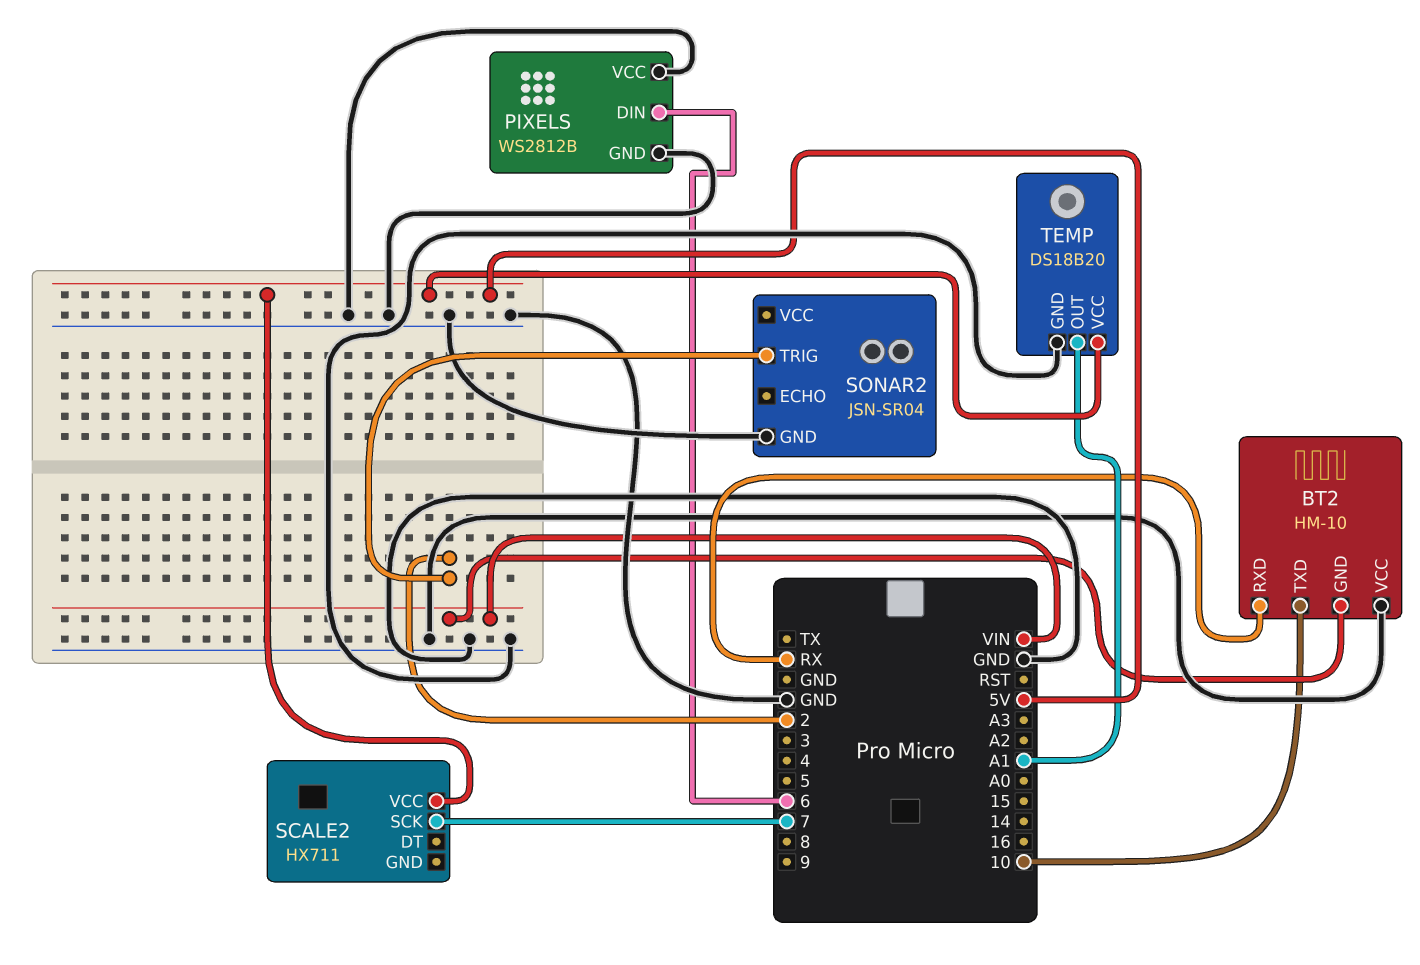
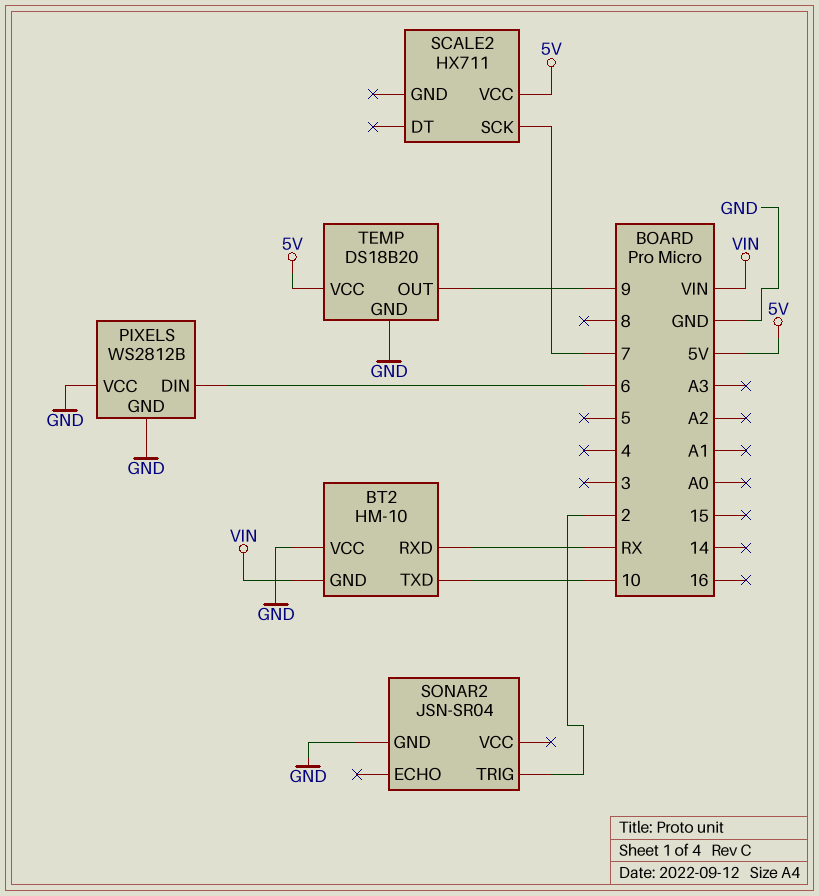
TEMP pin OUT: A1 -> 9

